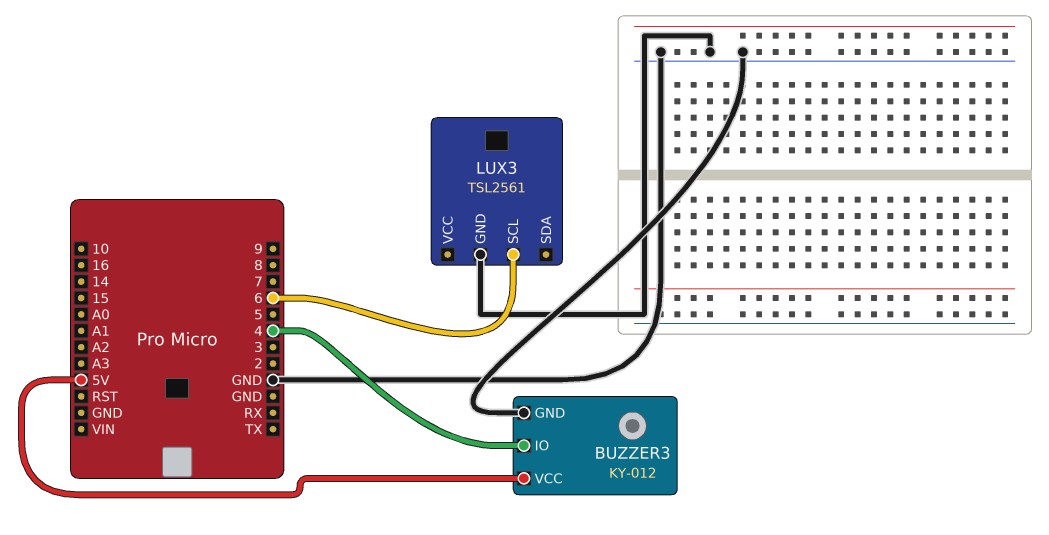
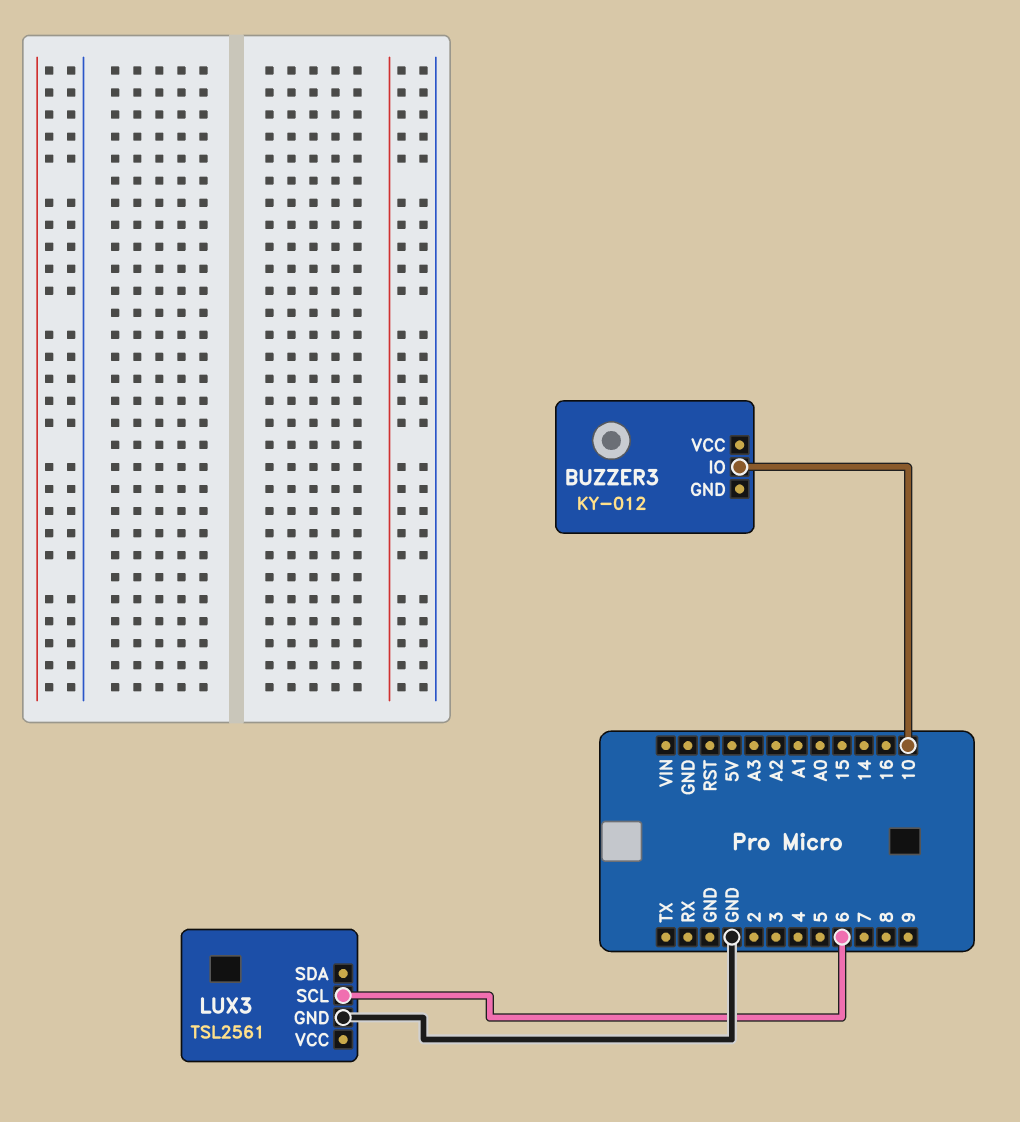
BUZZER3 pin GND: GND -> none
BUZZER3 pin IO: 4 -> 10
BUZZER3 pin VCC: 5V -> none

